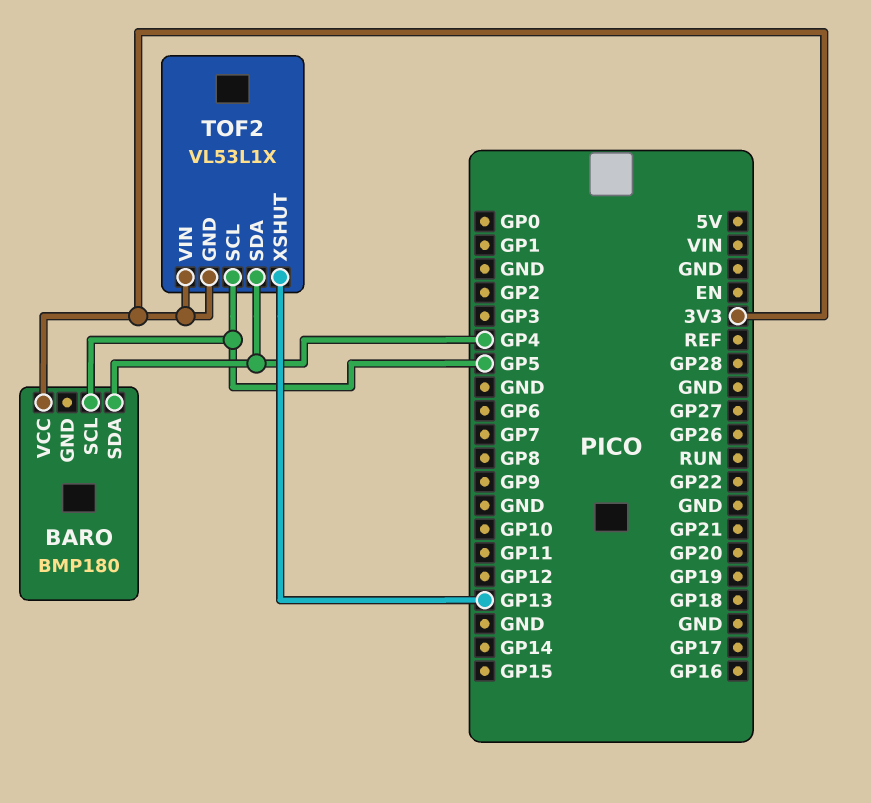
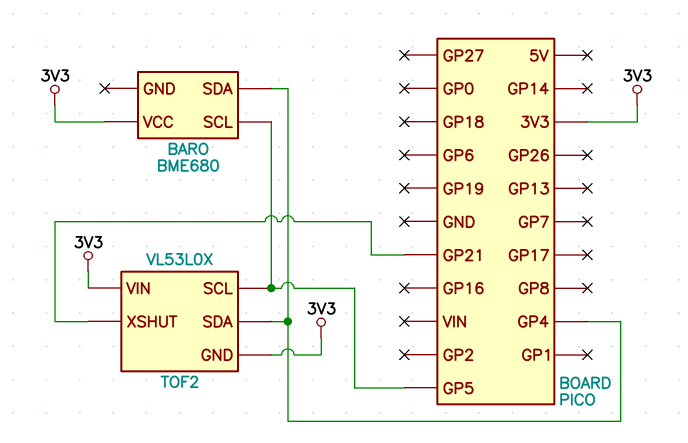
BARO: BMP180 -> BME680
TOF2: VL53L1X -> VL53L0X
TOF2 pin XSHUT: GP13 -> GP21

